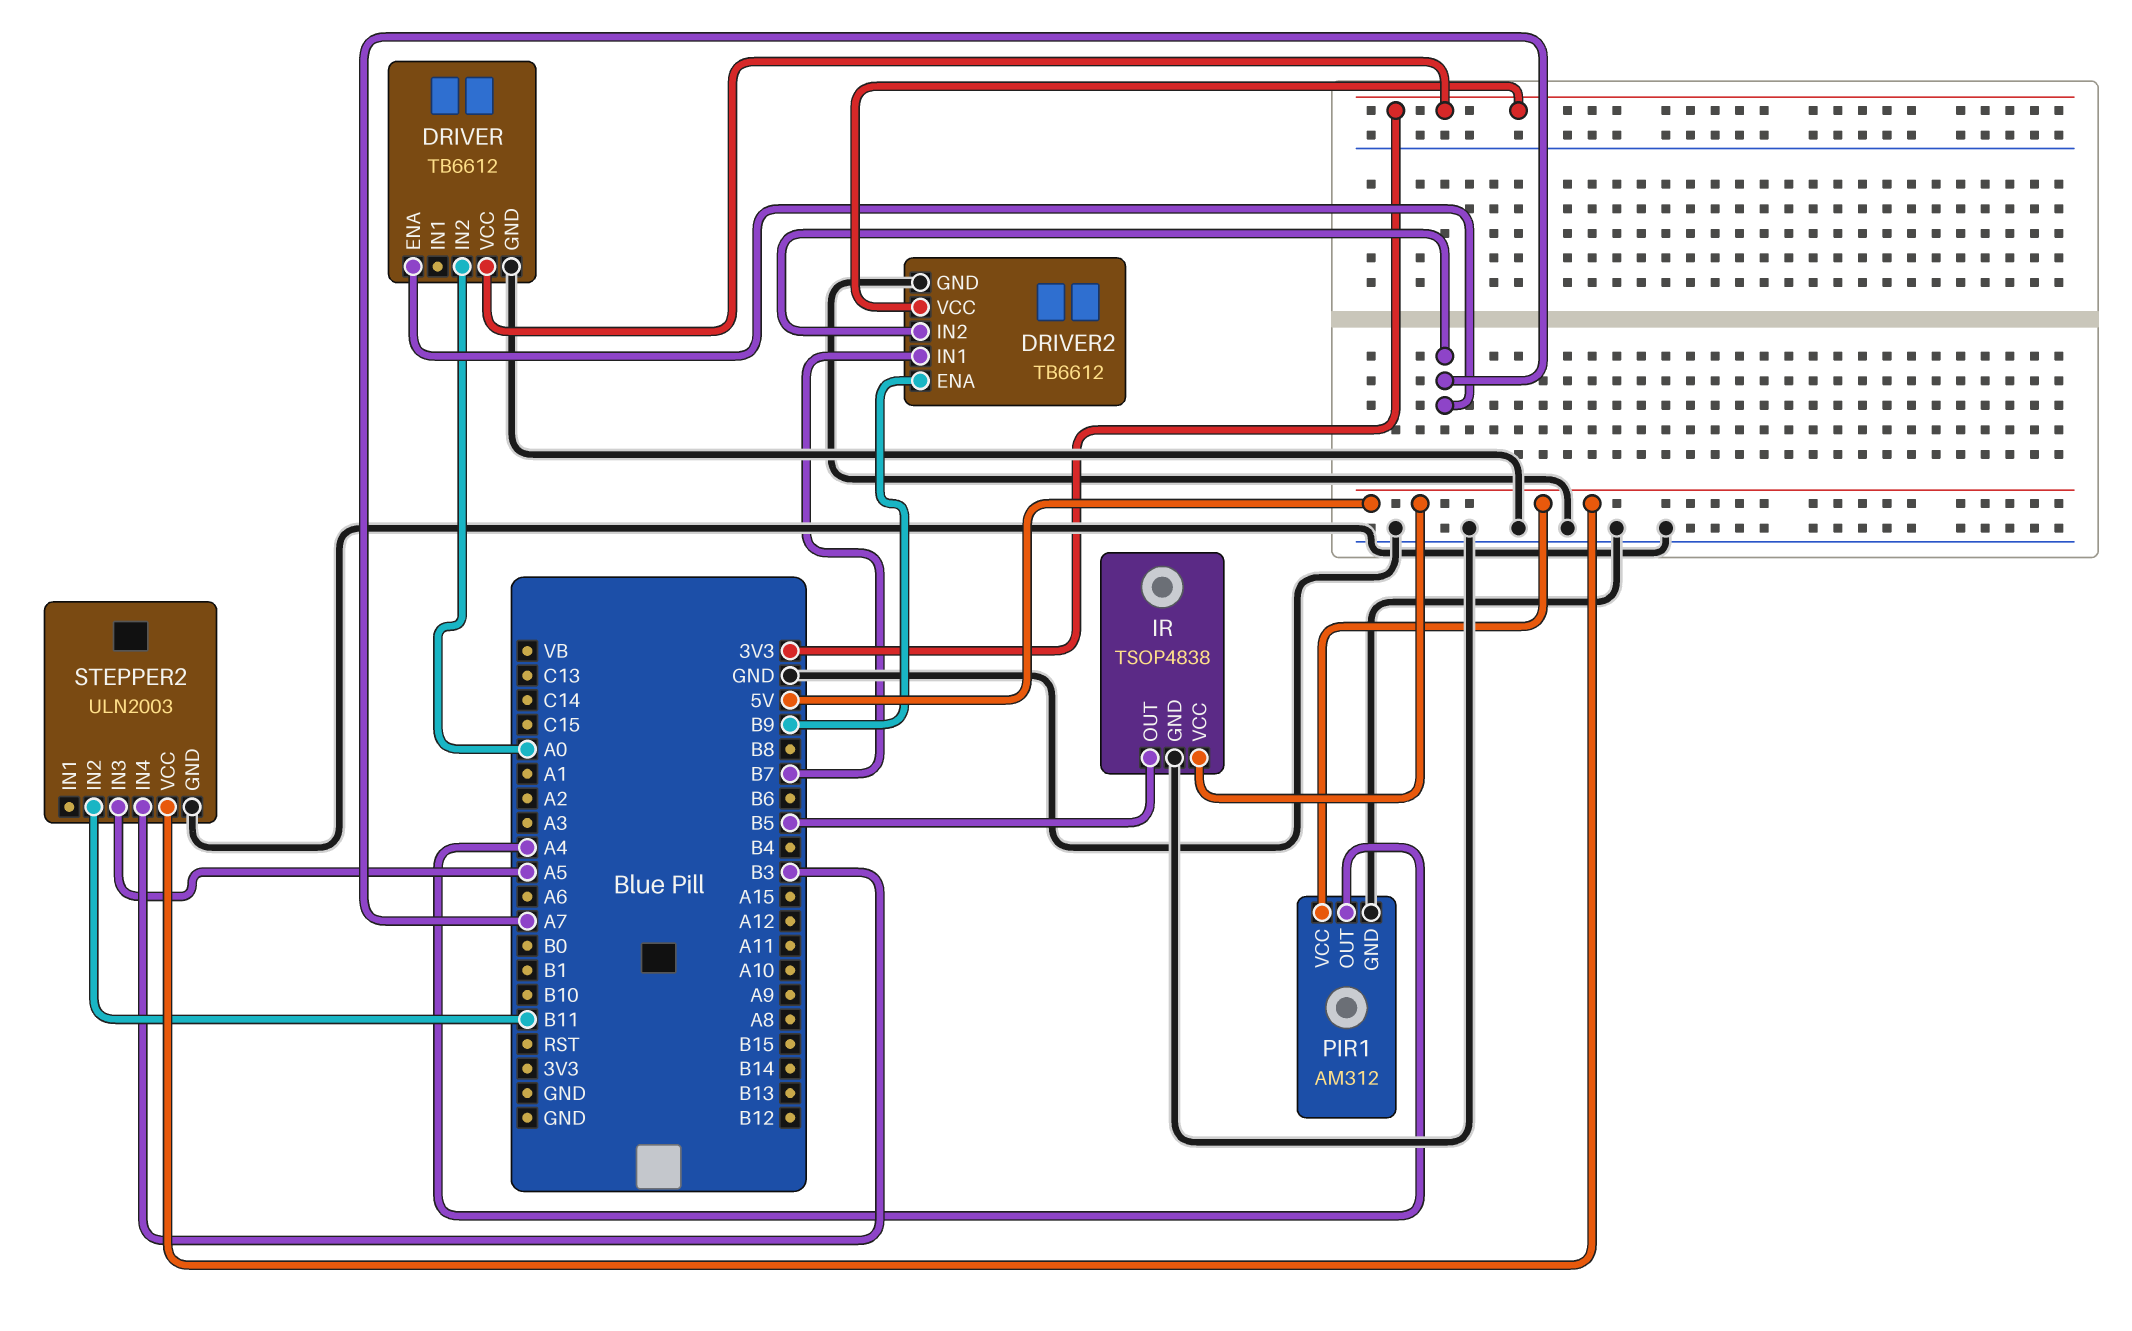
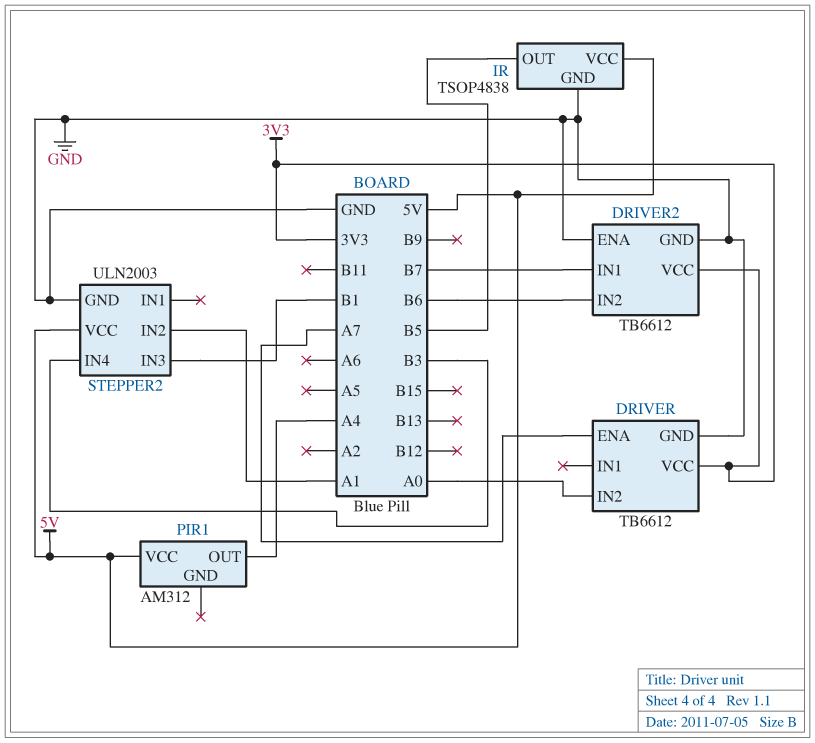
DRIVER2 pin ENA: B9 -> GND
DRIVER2 pin IN2: A7 -> B6
PIR1 pin GND: GND -> none
STEPPER2 pin IN2: B11 -> A1
STEPPER2 pin IN3: A5 -> B1

